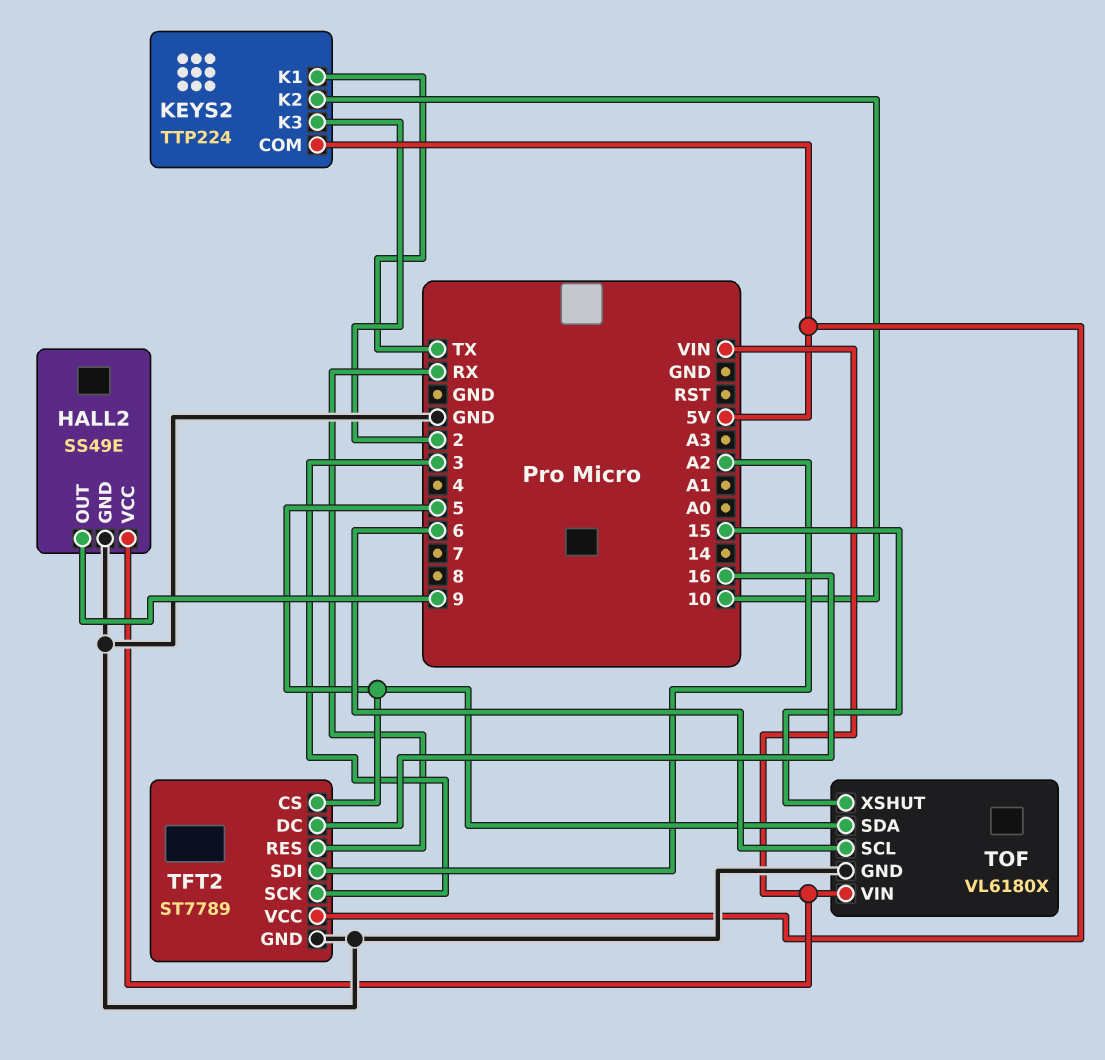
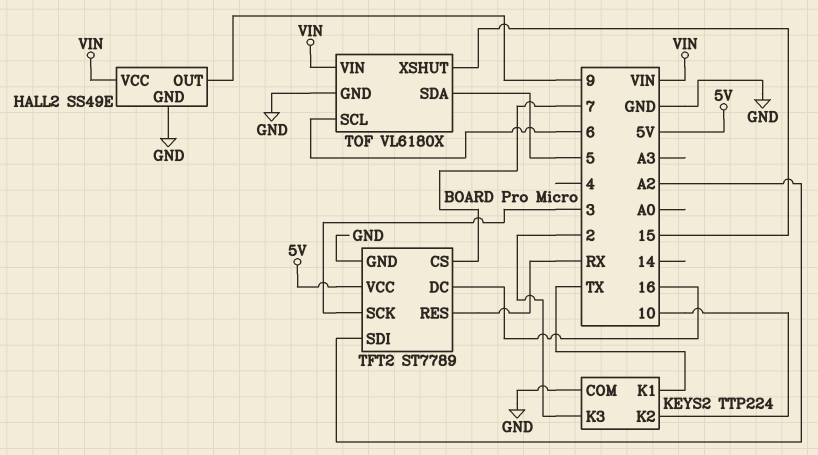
KEYS2 pin COM: 5V -> GND
TFT2 pin CS: 5 -> 7

